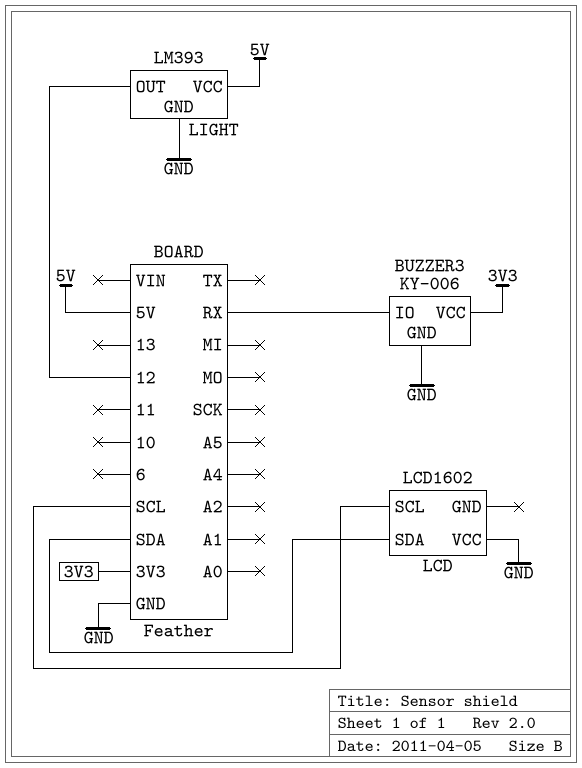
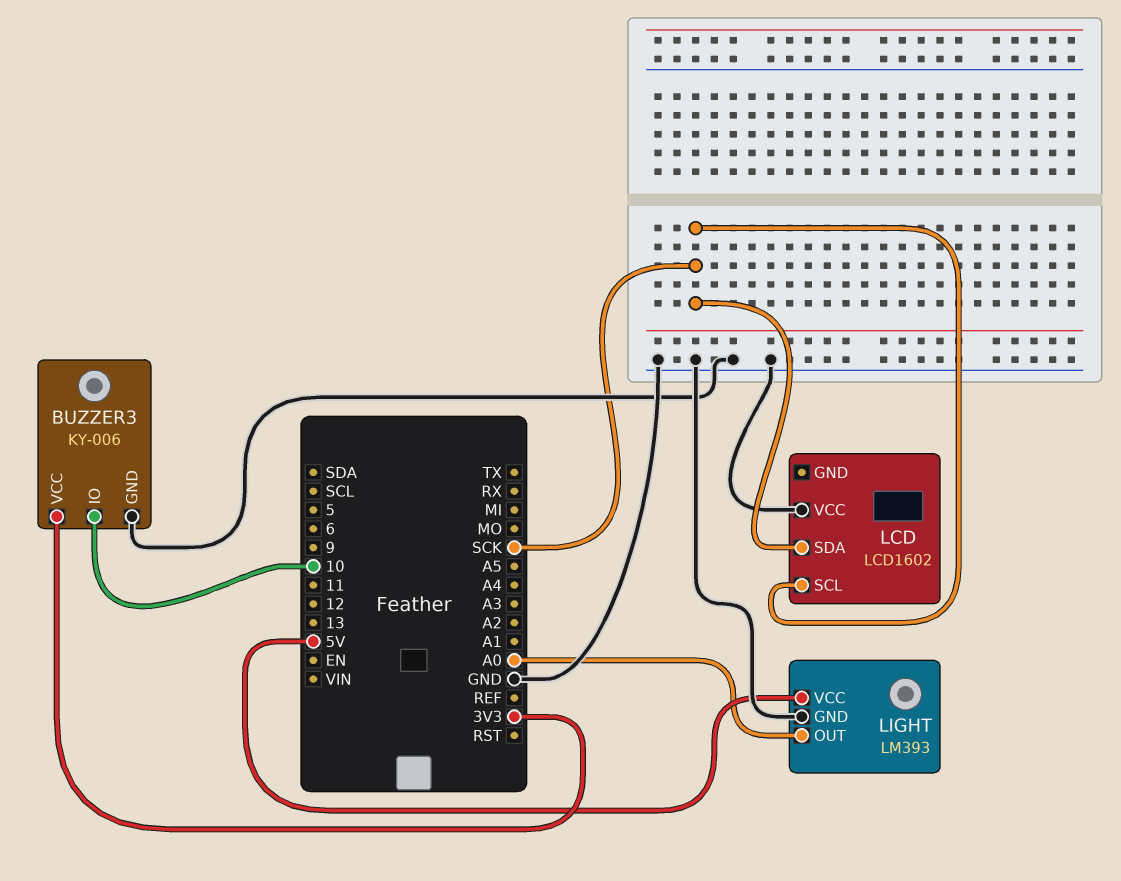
BUZZER3 pin IO: RX -> 10
LCD pin SCL: SCL -> SCK
LCD pin SDA: SDA -> SCK
LIGHT pin OUT: 12 -> A0

